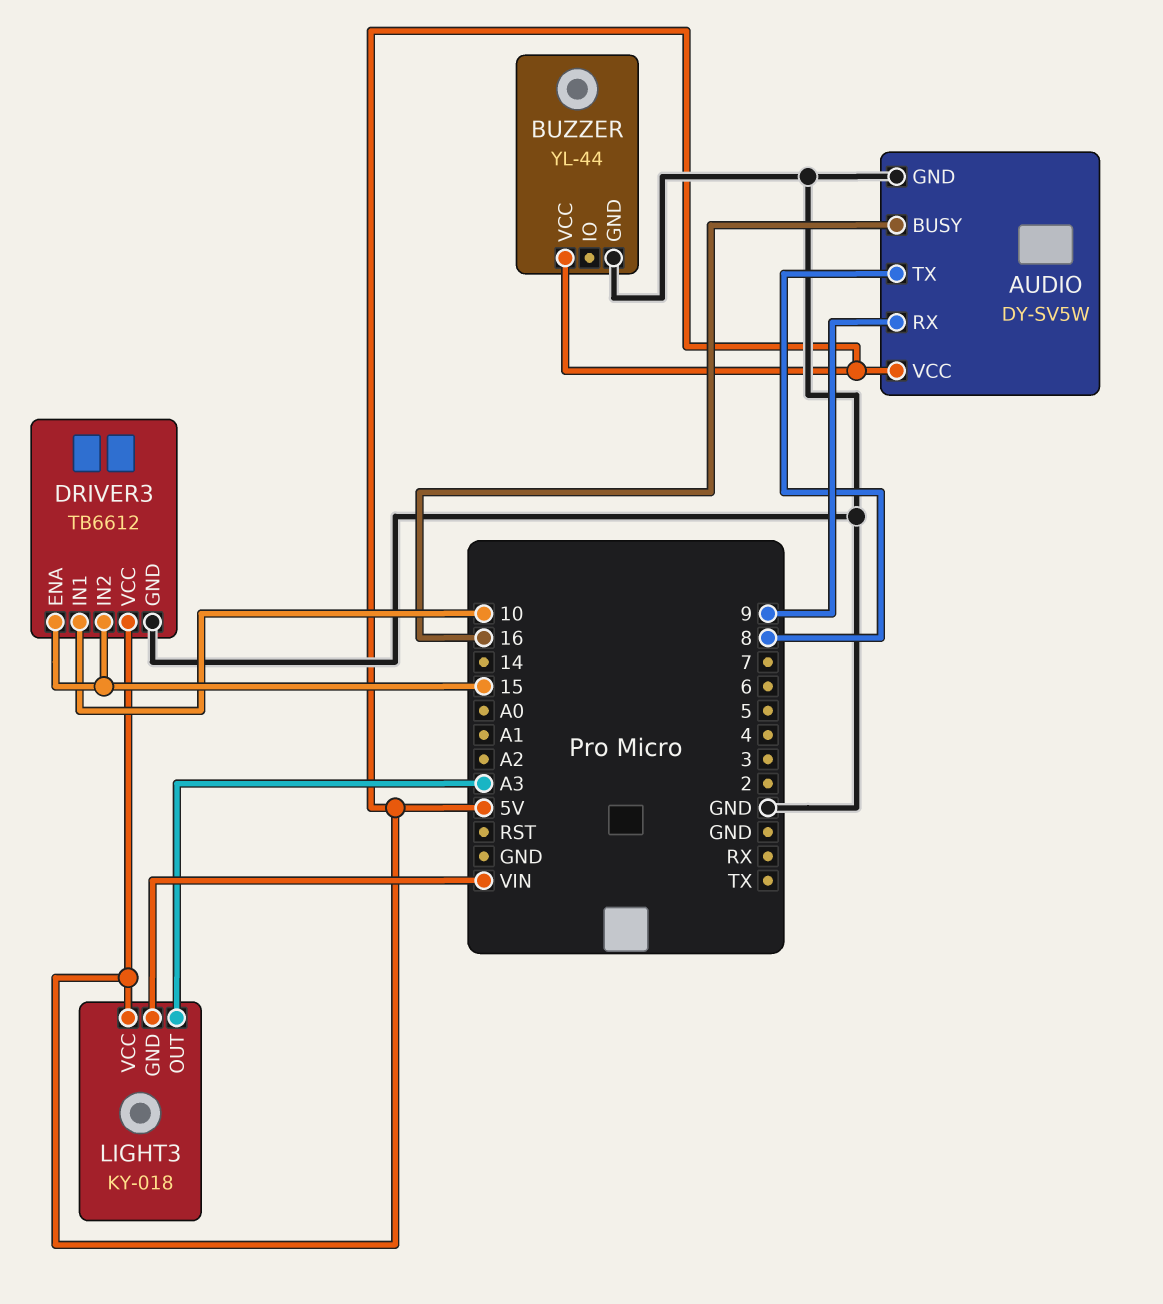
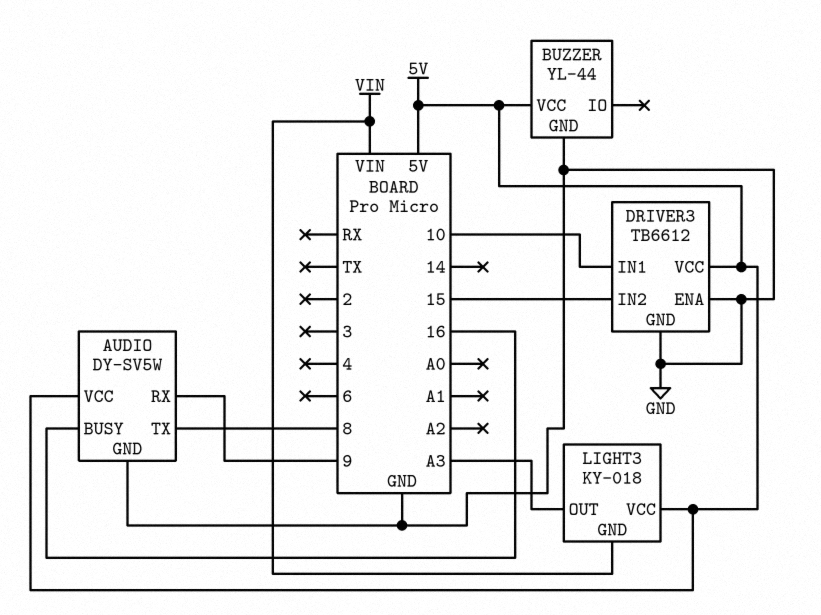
DRIVER3 pin ENA: 15 -> GND

